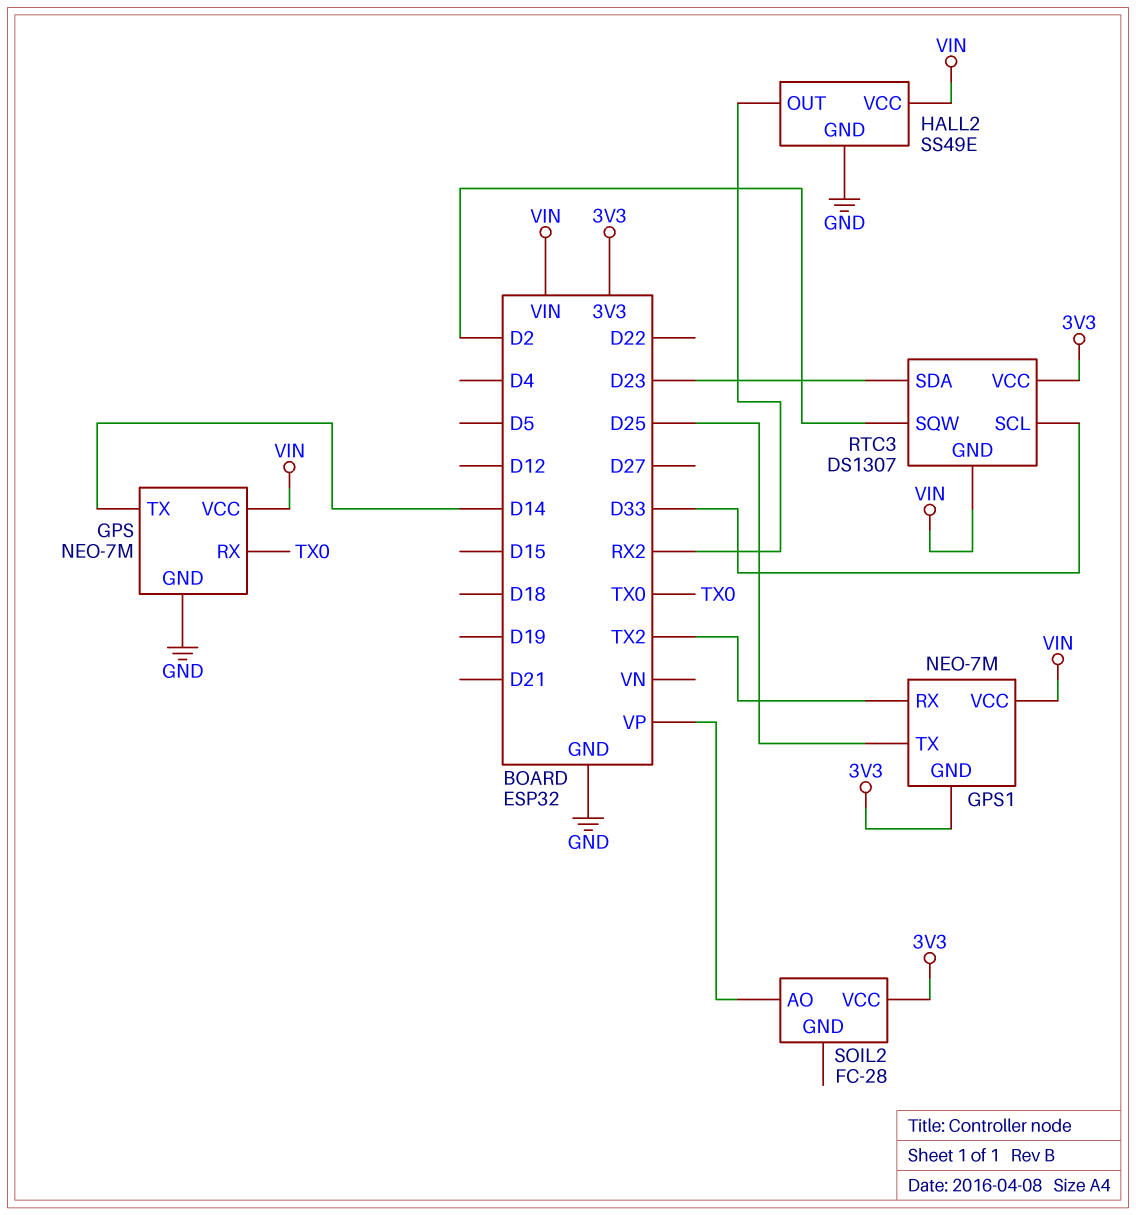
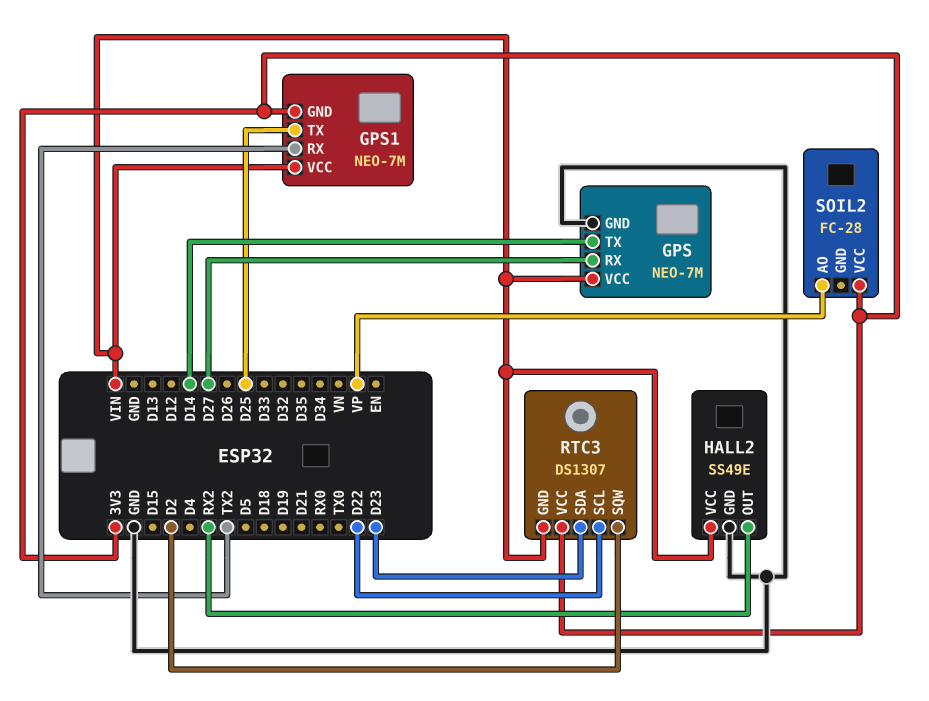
GPS pin RX: TX0 -> D27
RTC3 pin SCL: D33 -> D22

